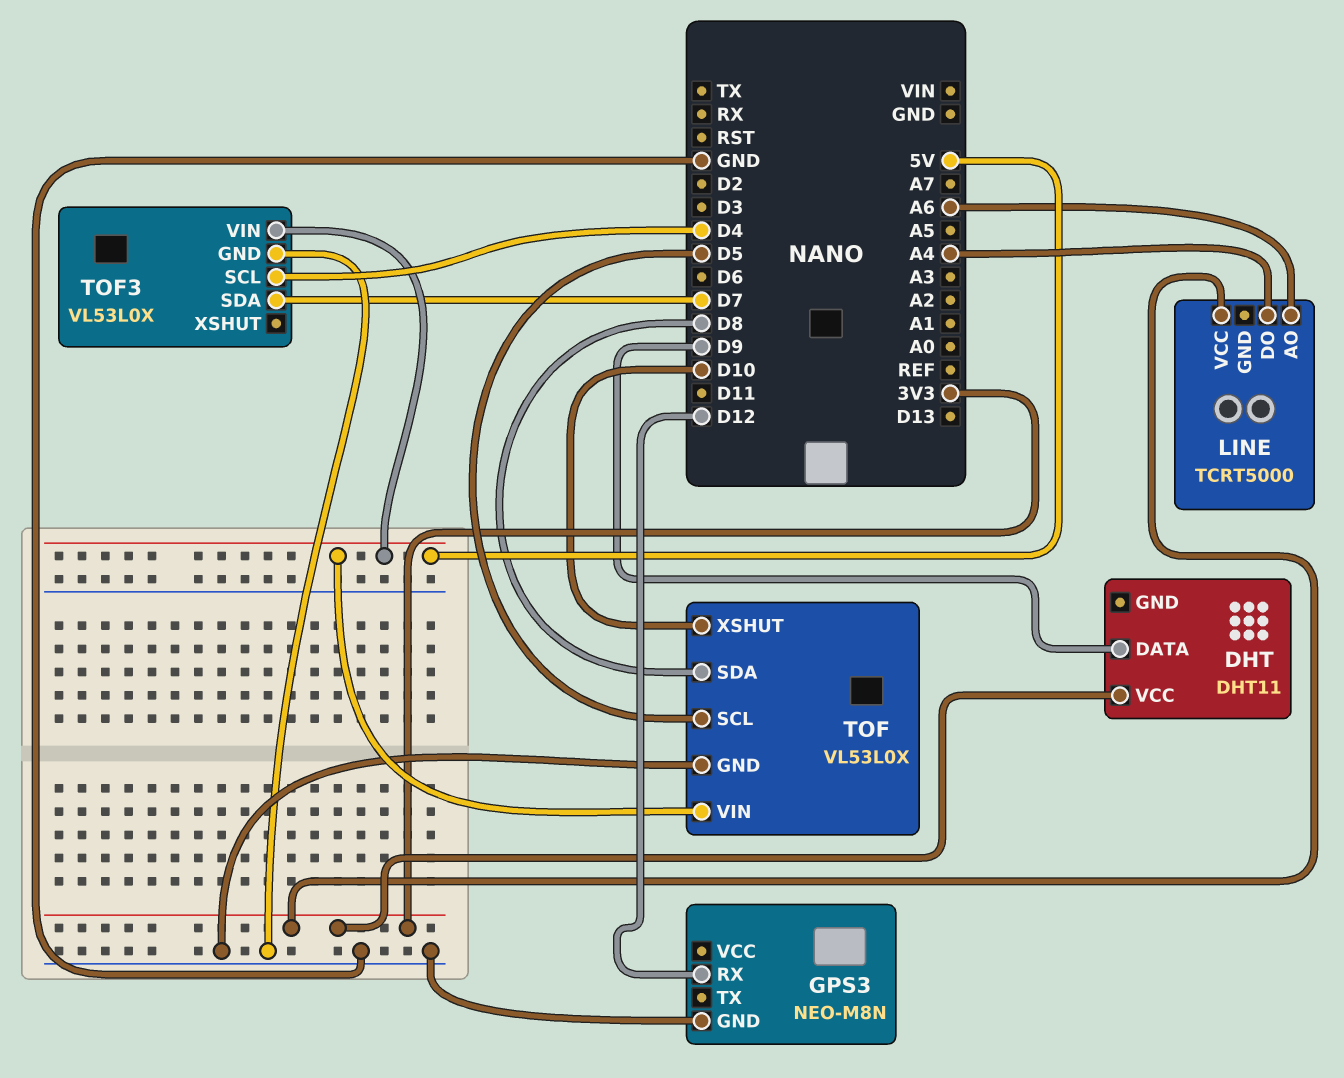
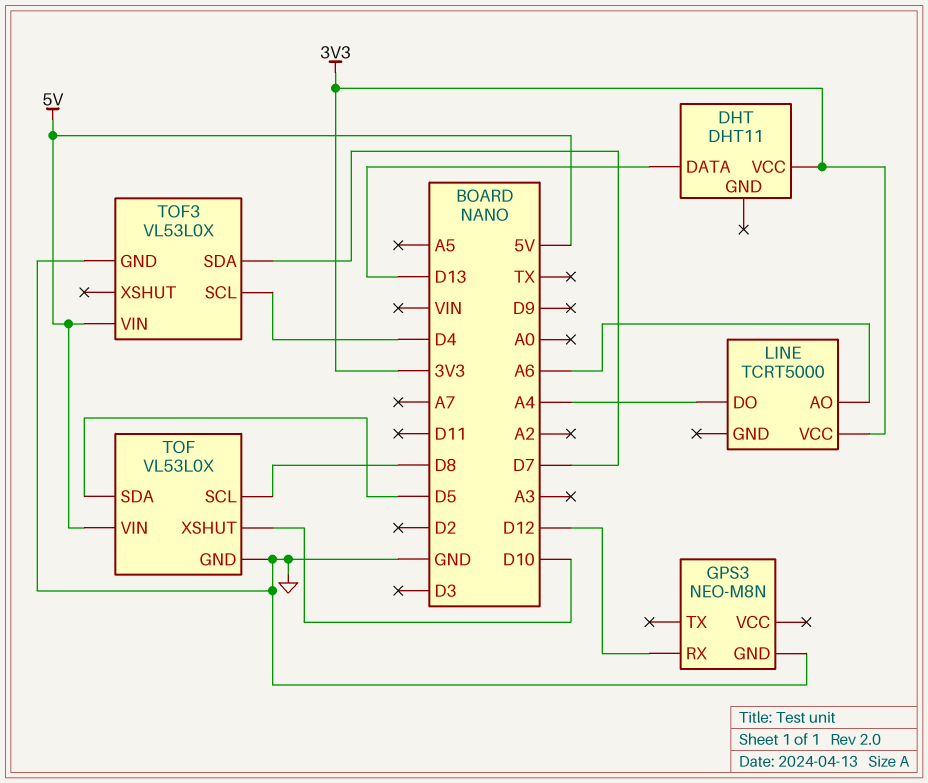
DHT pin DATA: D9 -> D13
TOF pin SCL: D5 -> D8
TOF pin SDA: D8 -> D5

